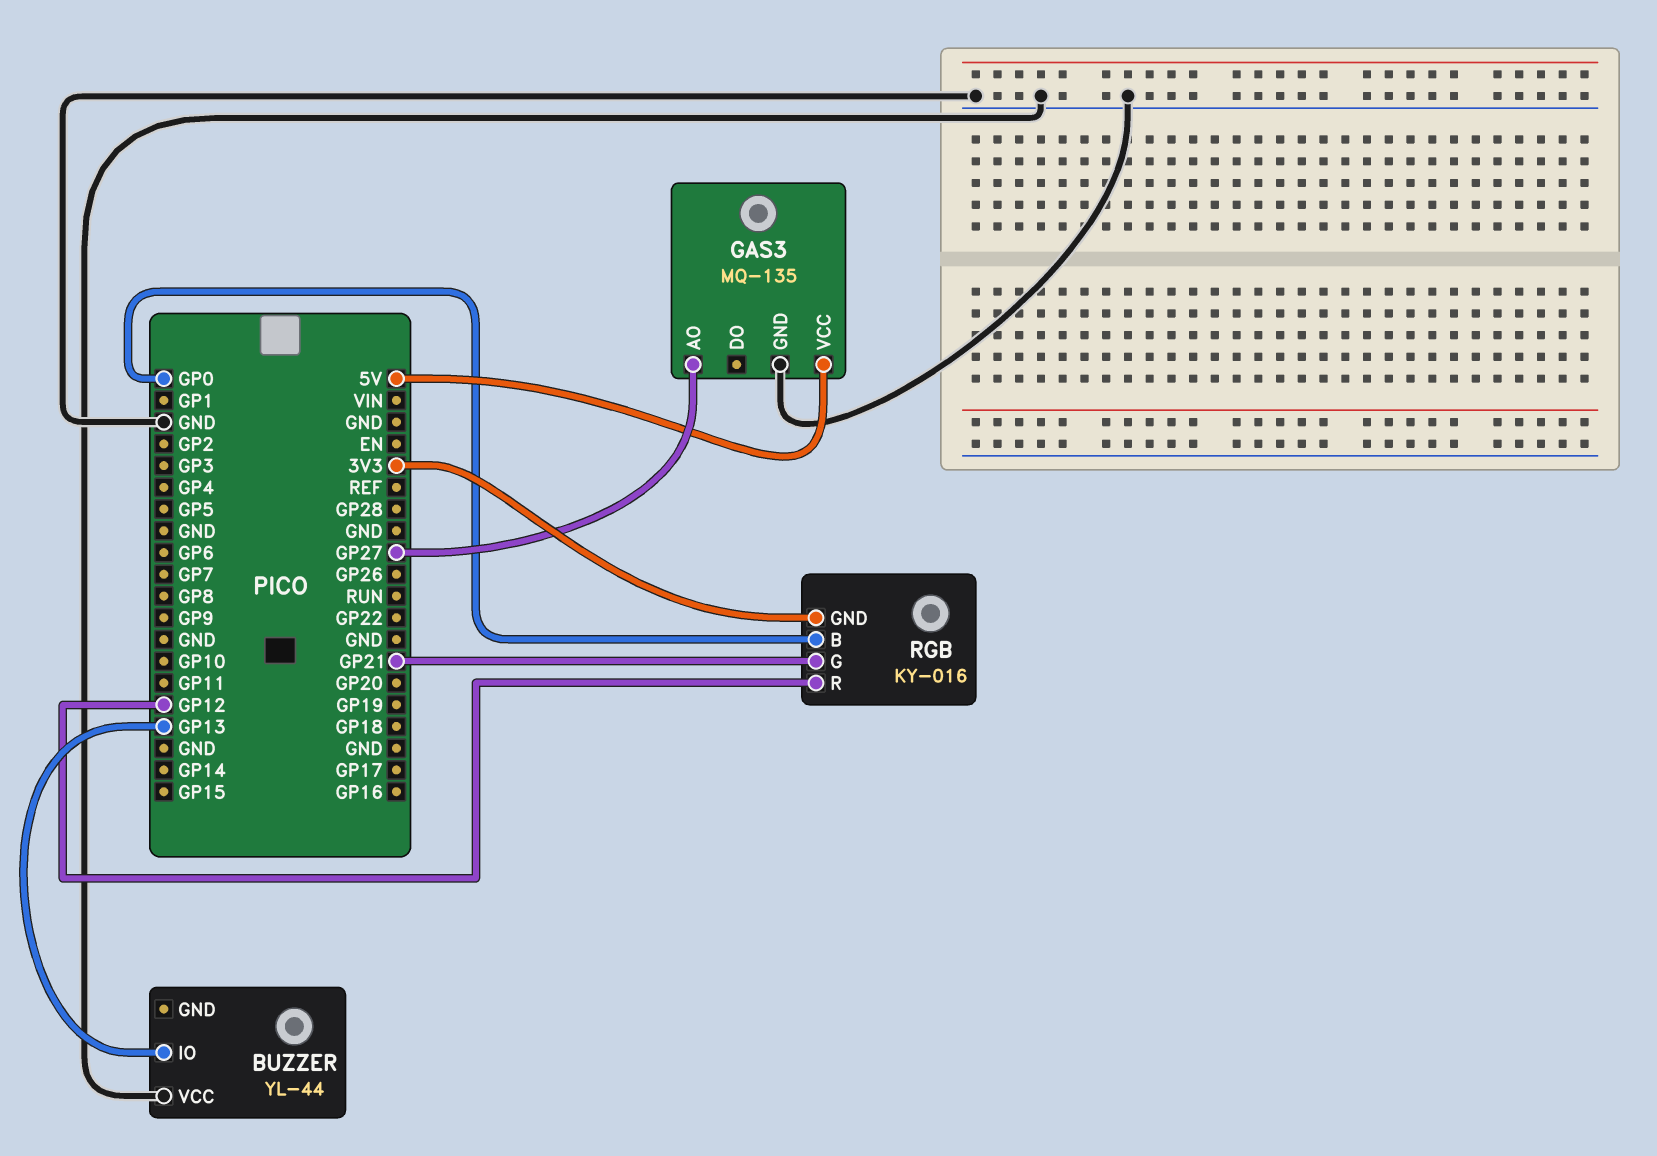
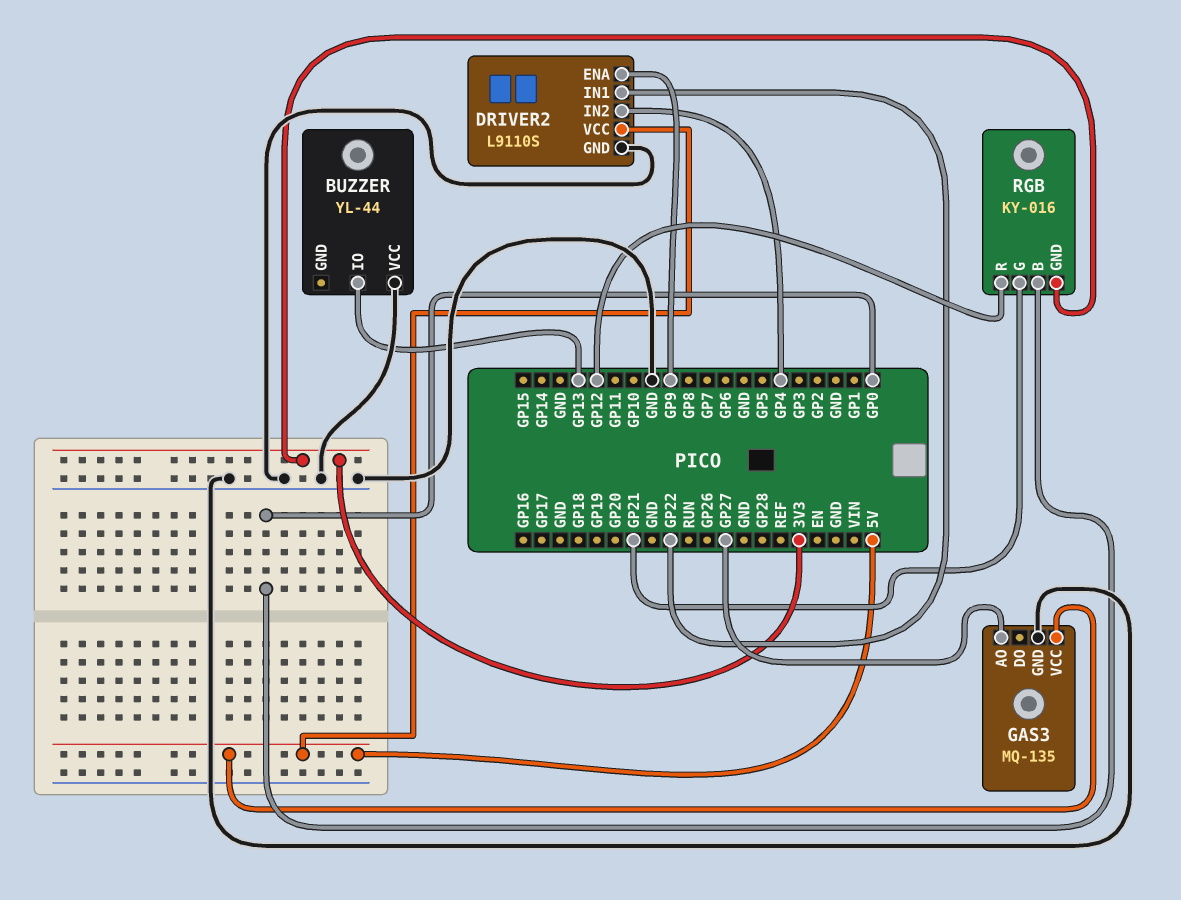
DRIVER2: none -> L9110S
DRIVER2 pin ENA: none -> GP9
DRIVER2 pin GND: none -> GND
DRIVER2 pin IN1: none -> GP22
DRIVER2 pin IN2: none -> GP4
DRIVER2 pin VCC: none -> 5V

